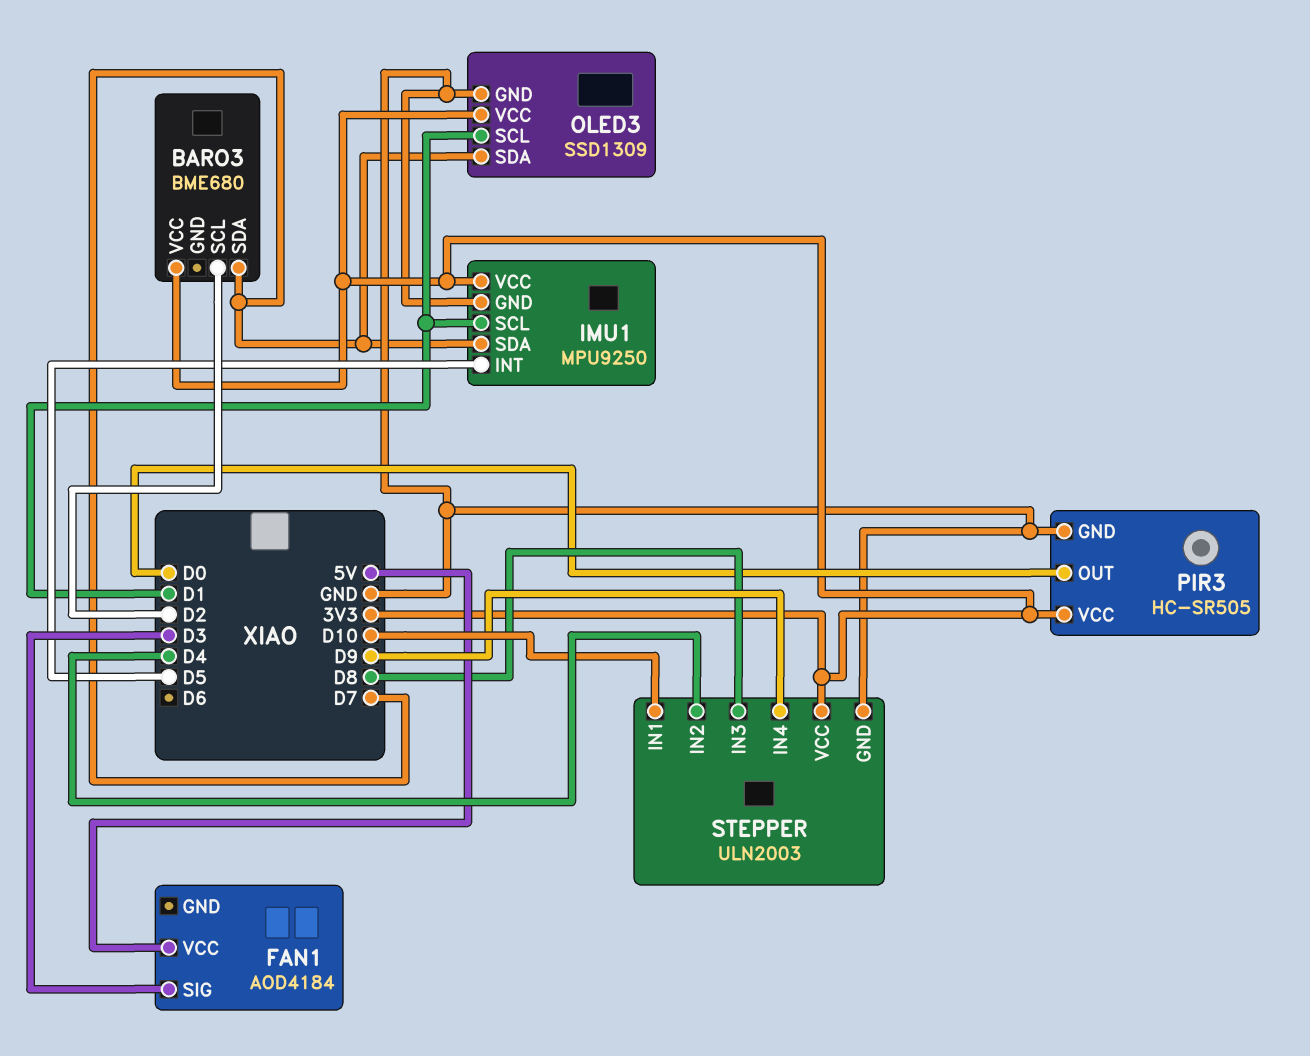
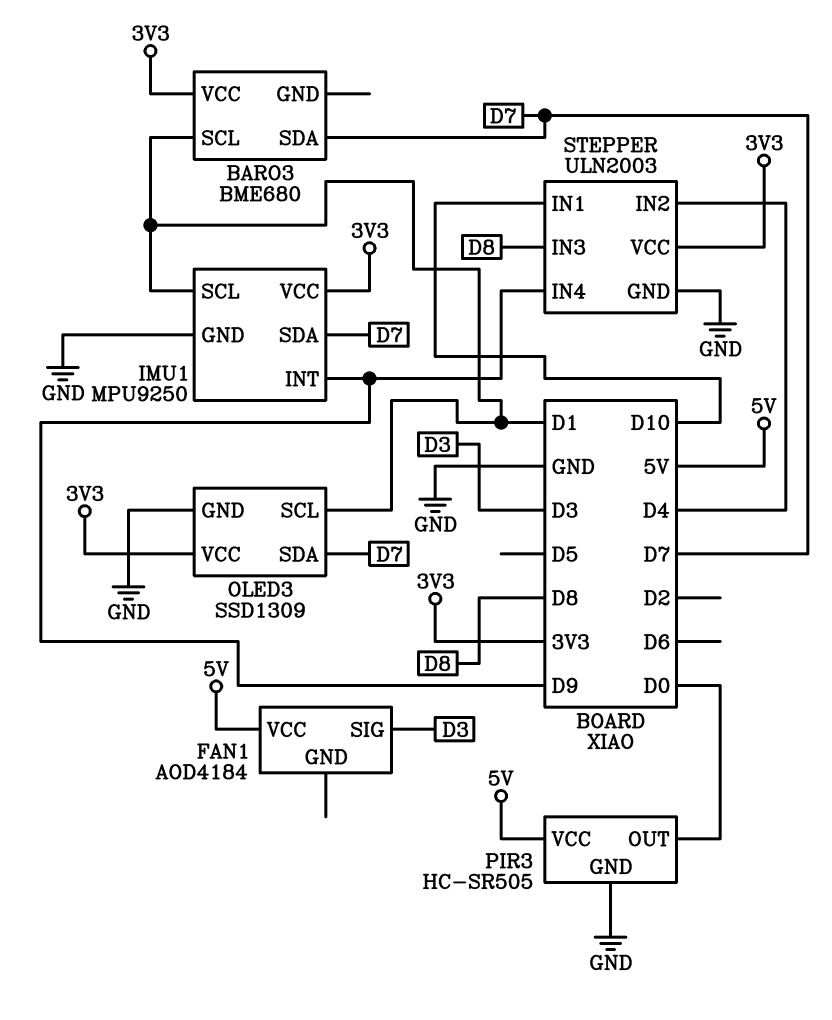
BARO3 pin SCL: D2 -> D1
IMU1 pin INT: D5 -> D9
PIR3 pin VCC: 3V3 -> 5V

